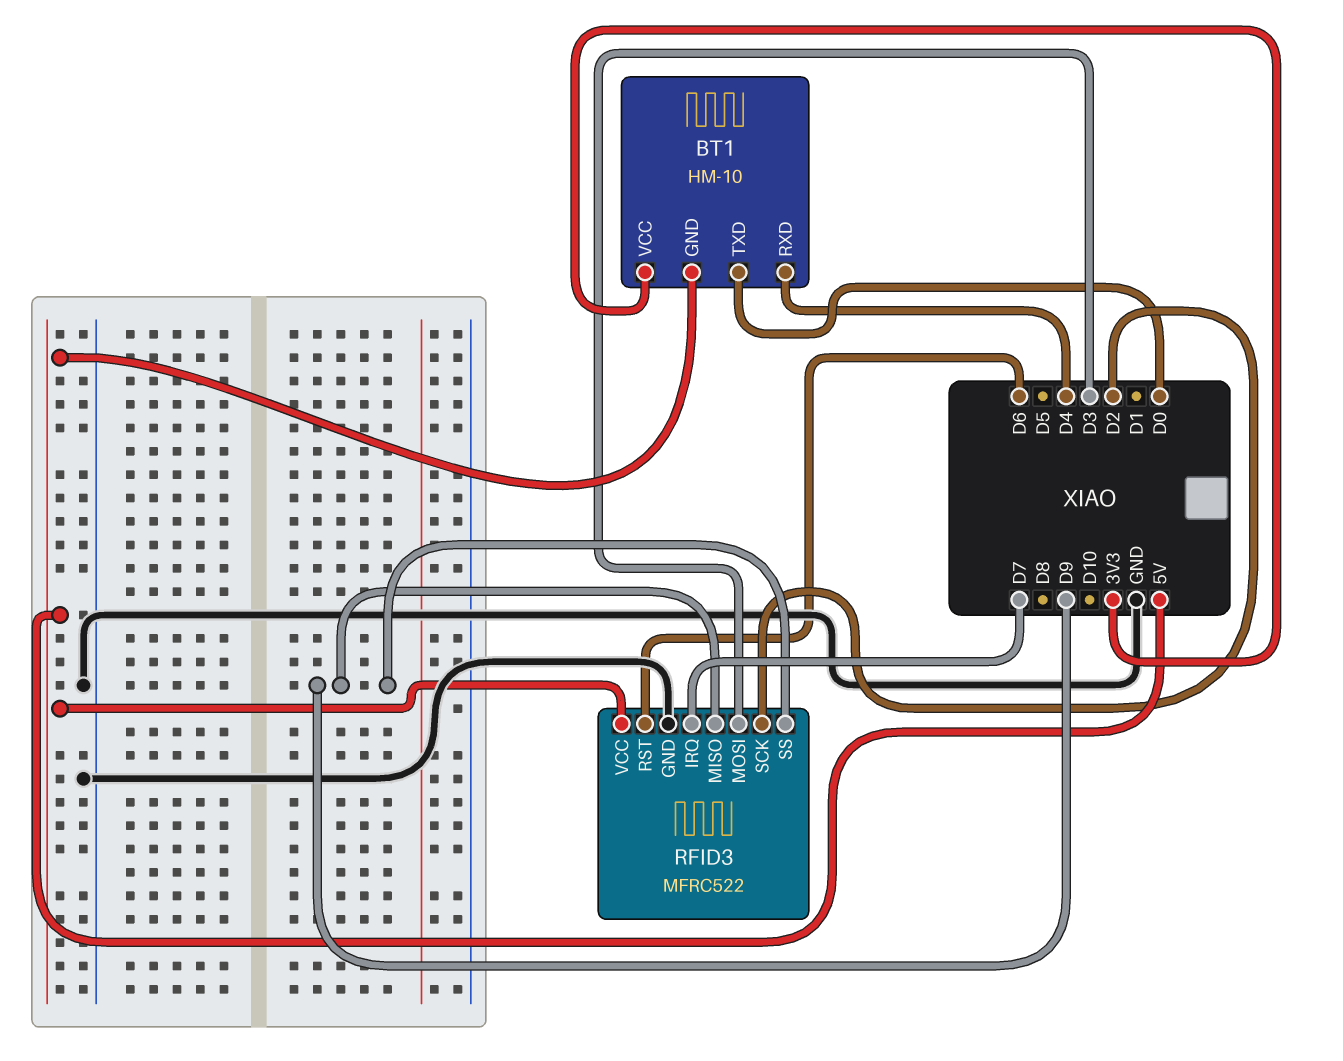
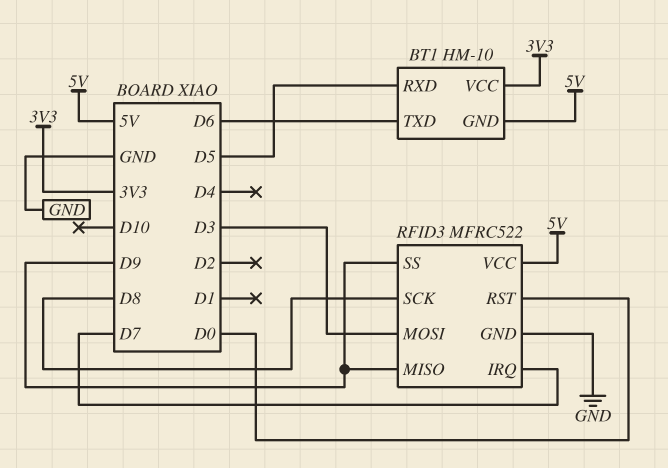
BT1 pin RXD: D4 -> D5
BT1 pin TXD: D0 -> D6
RFID3 pin RST: D6 -> D0
RFID3 pin SCK: D2 -> D8

